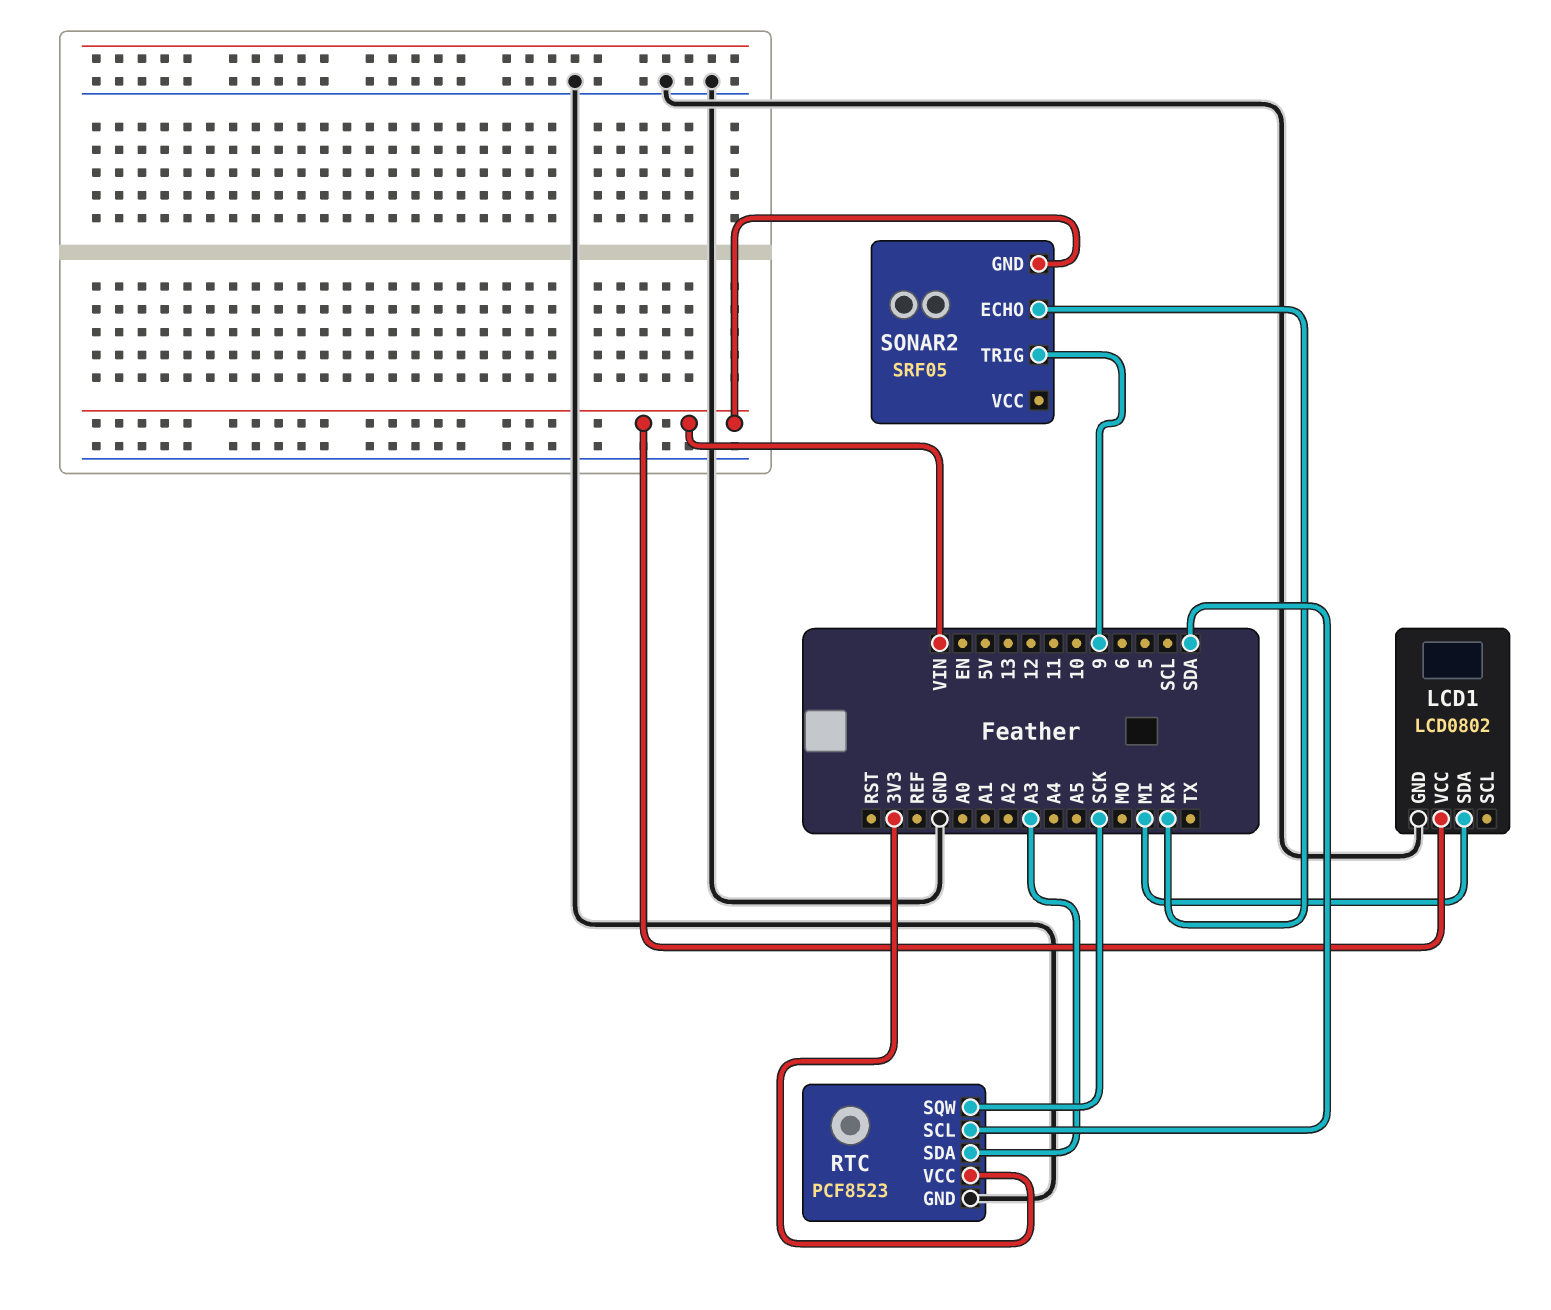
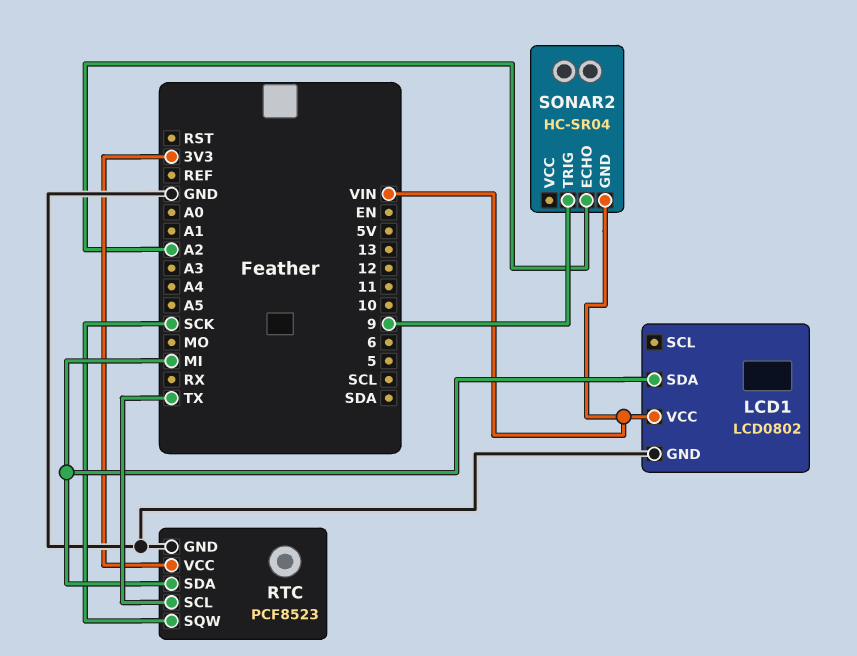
RTC pin SCL: SDA -> TX
RTC pin SDA: A3 -> MI
SONAR2: SRF05 -> HC-SR04
SONAR2 pin ECHO: RX -> A2

